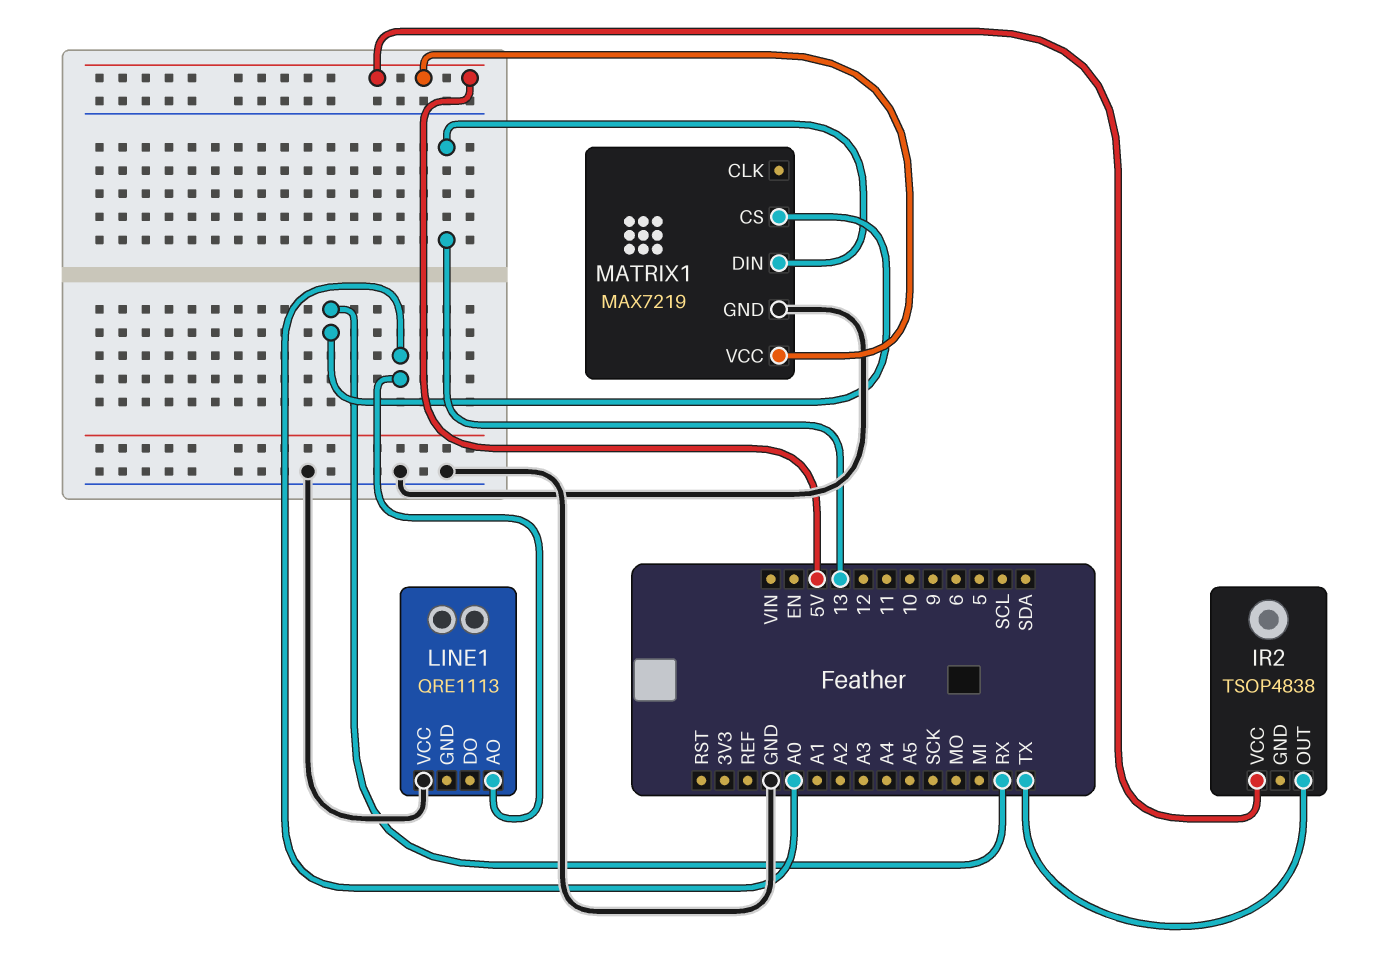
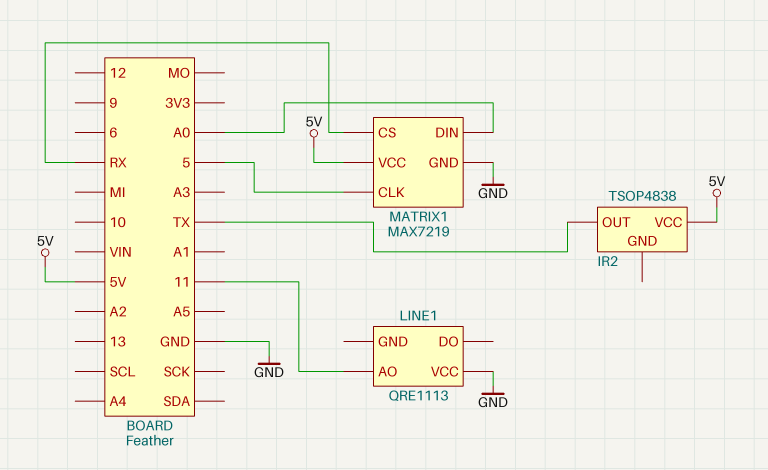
LINE1 pin AO: A0 -> 11
MATRIX1 pin CLK: none -> 5
MATRIX1 pin DIN: 13 -> A0

